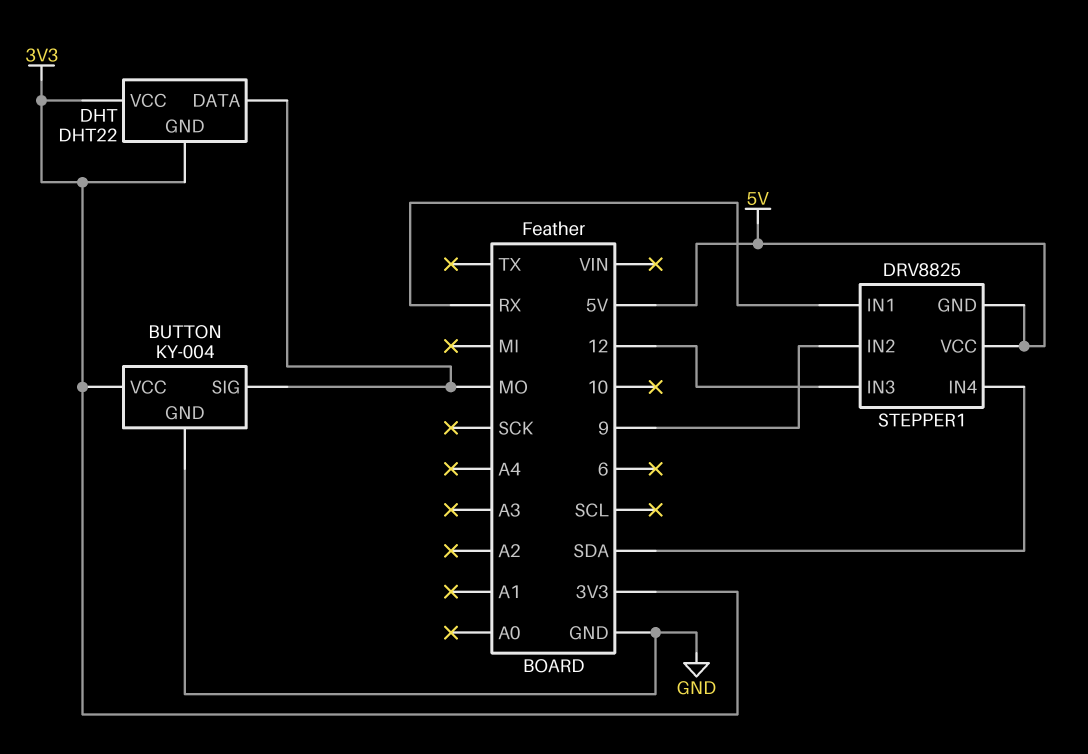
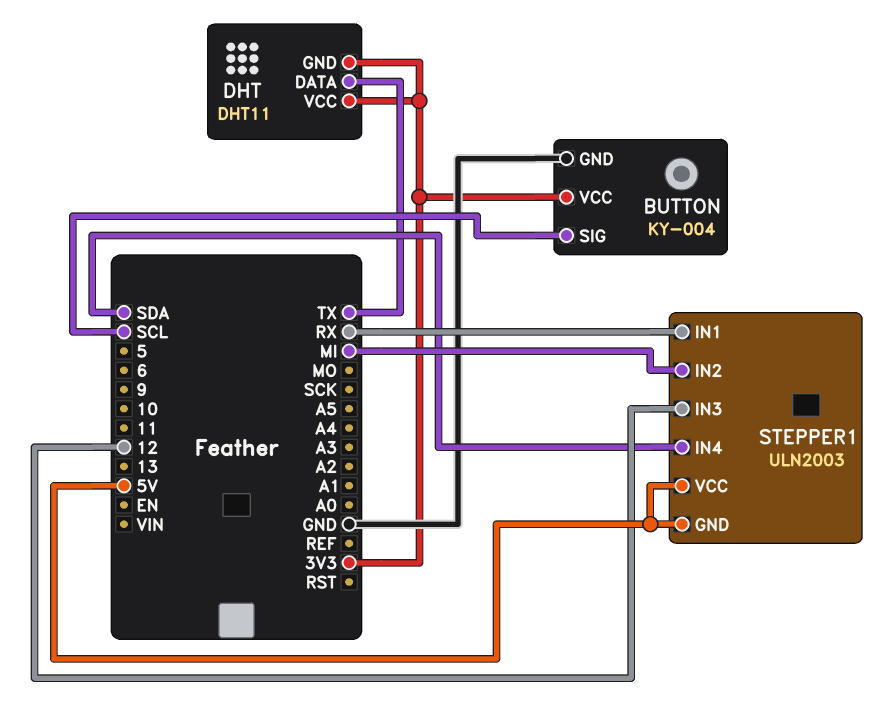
BUTTON pin SIG: MO -> SCL
DHT: DHT22 -> DHT11
DHT pin DATA: MO -> TX
STEPPER1: DRV8825 -> ULN2003
STEPPER1 pin IN2: 9 -> MI

